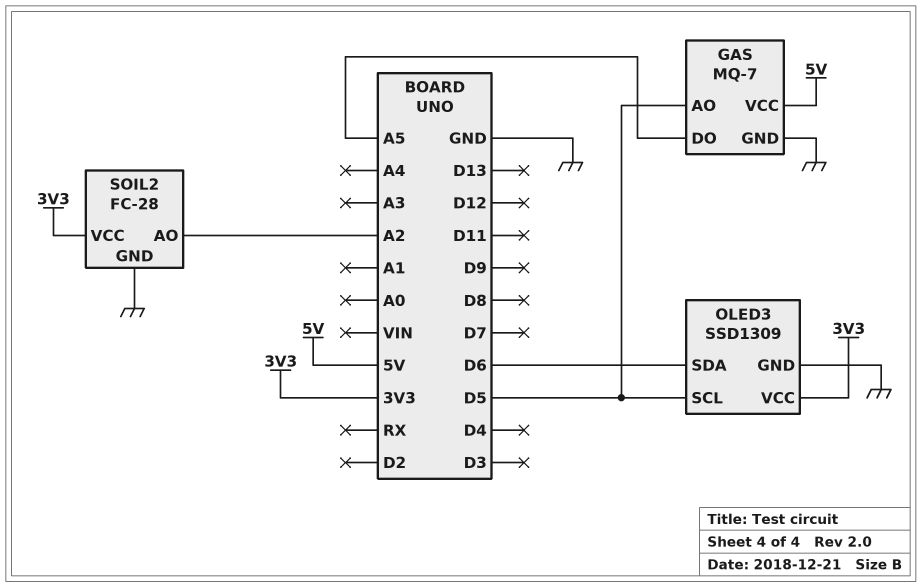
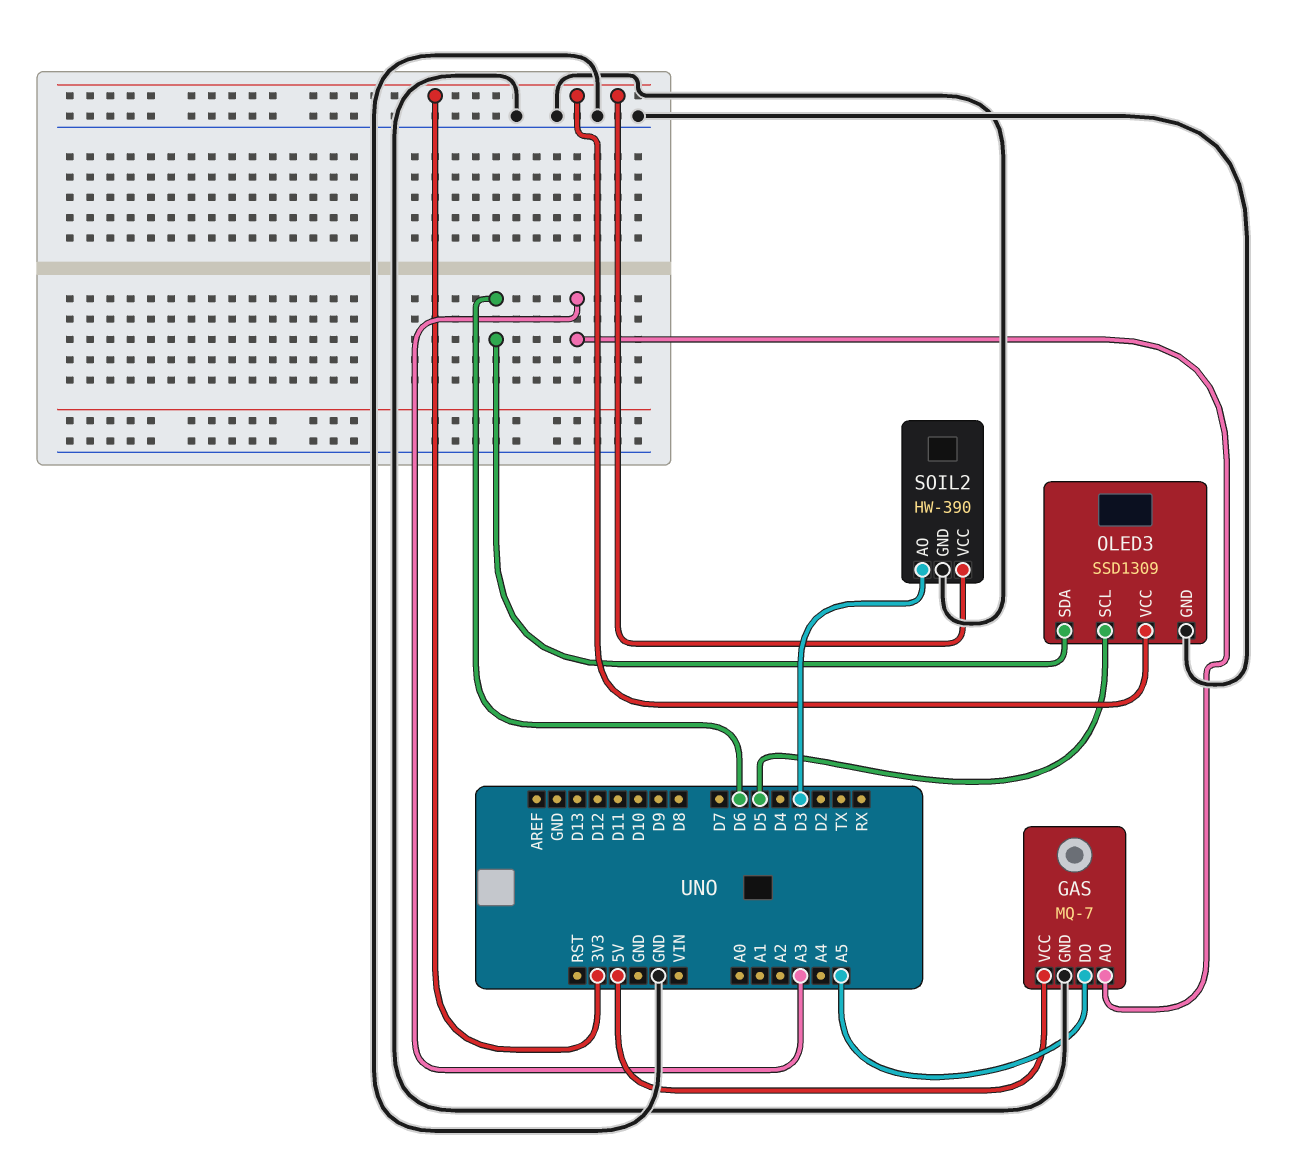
GAS pin AO: D5 -> A3
SOIL2: FC-28 -> HW-390
SOIL2 pin AO: A2 -> D3

